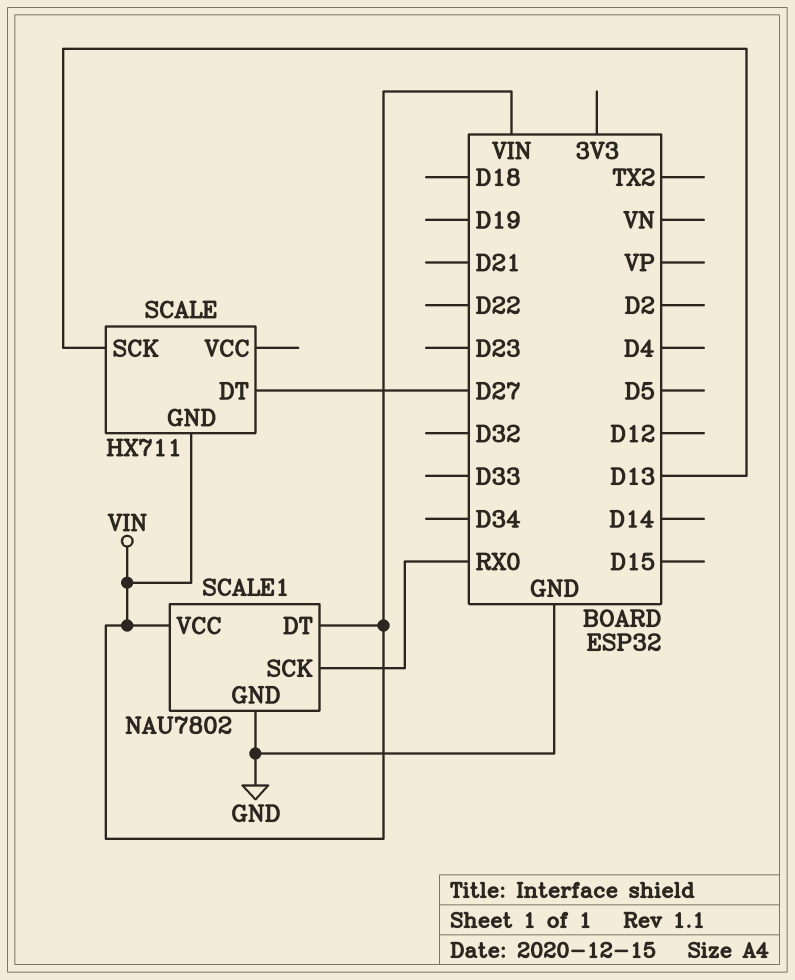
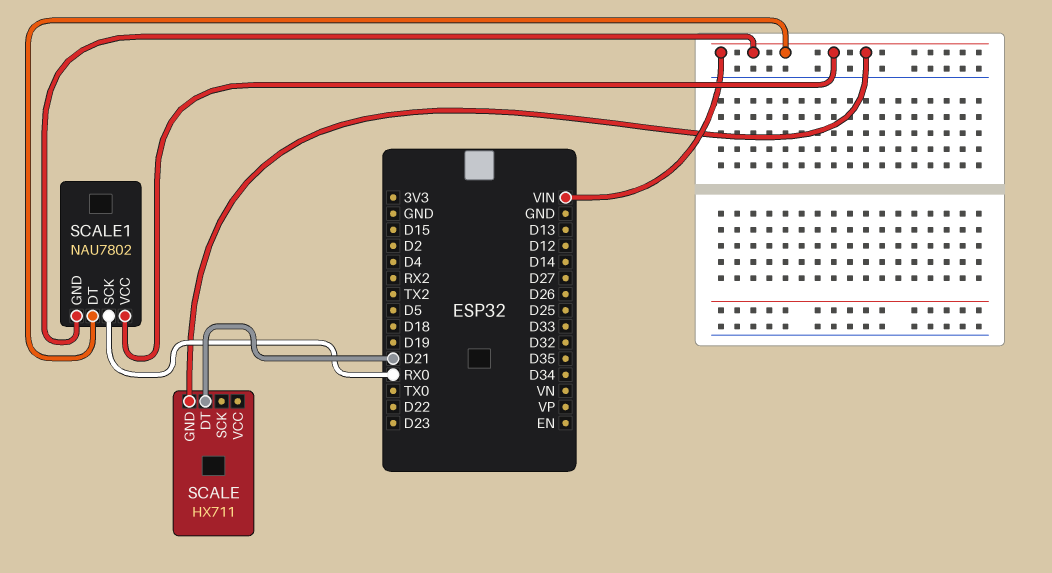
SCALE pin DT: D27 -> D21
SCALE pin SCK: D13 -> none
SCALE1 pin GND: GND -> VIN

